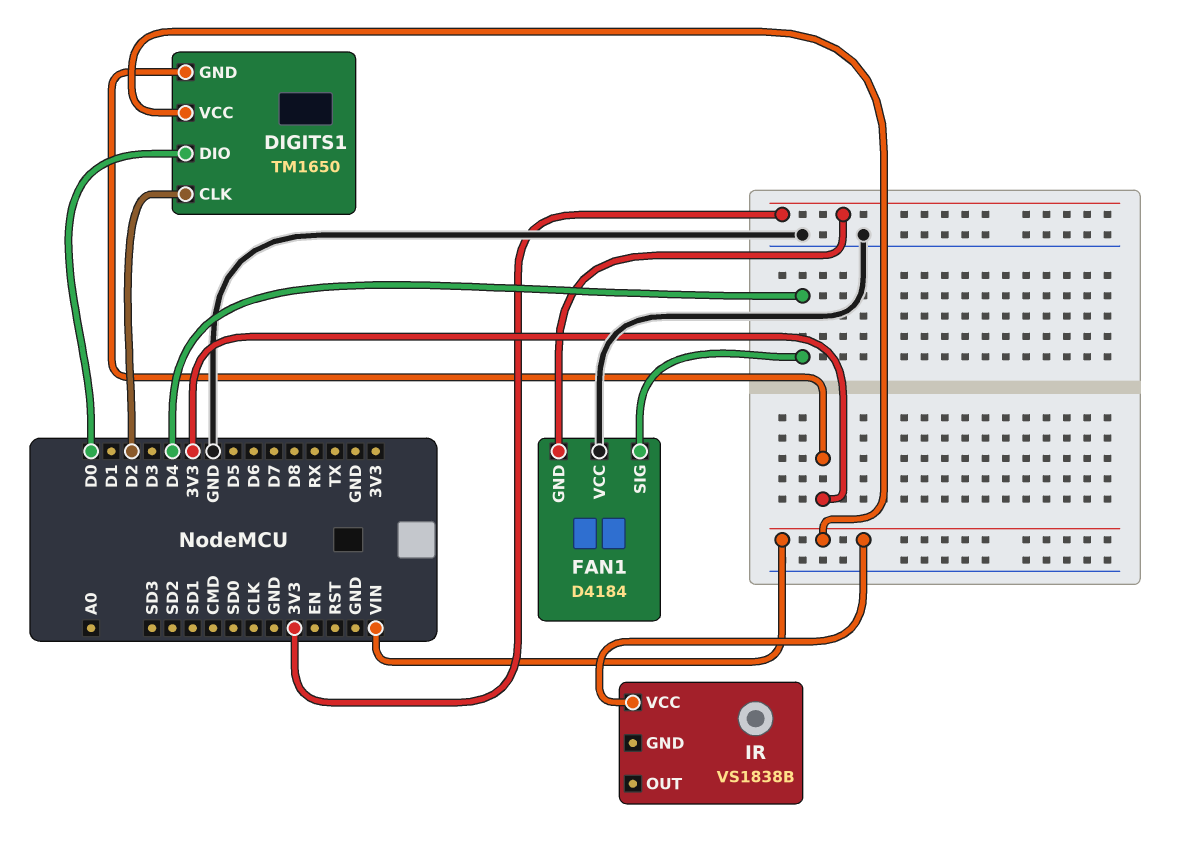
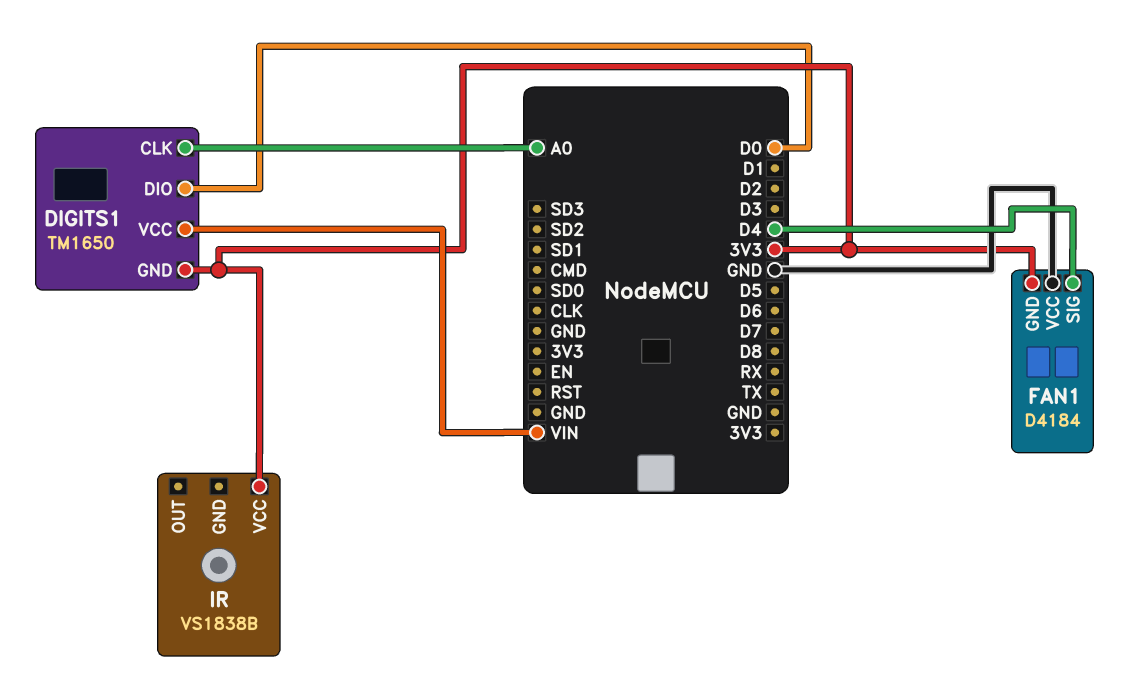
DIGITS1 pin CLK: D2 -> A0
IR pin VCC: VIN -> 3V3

